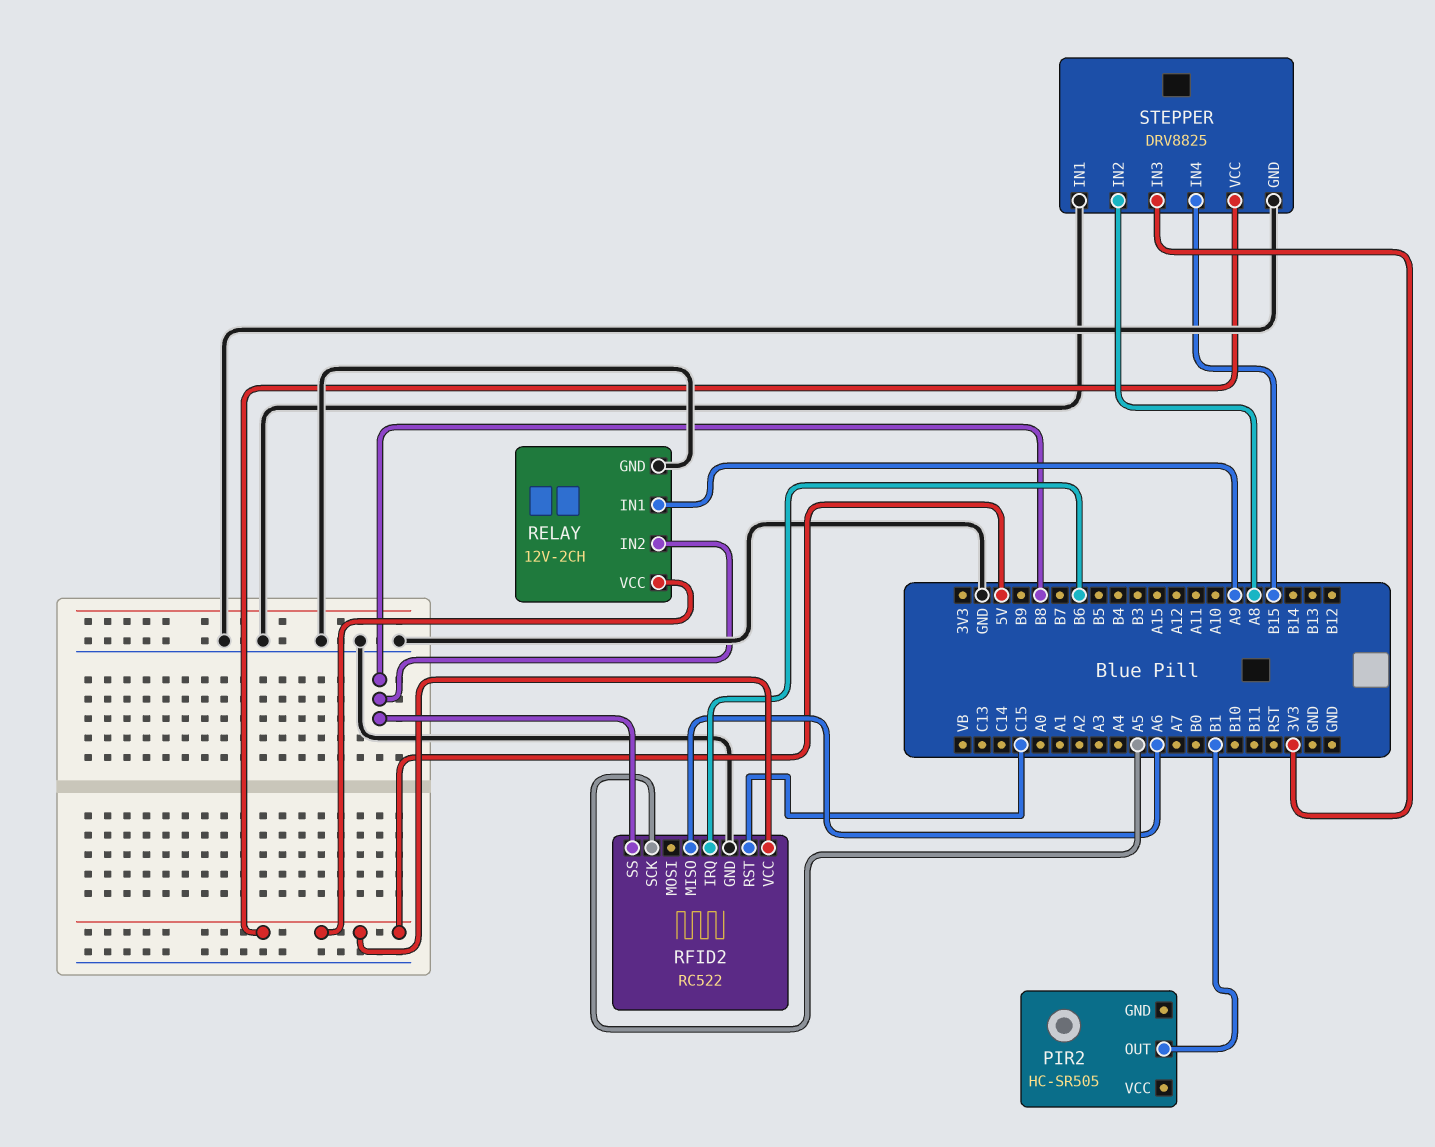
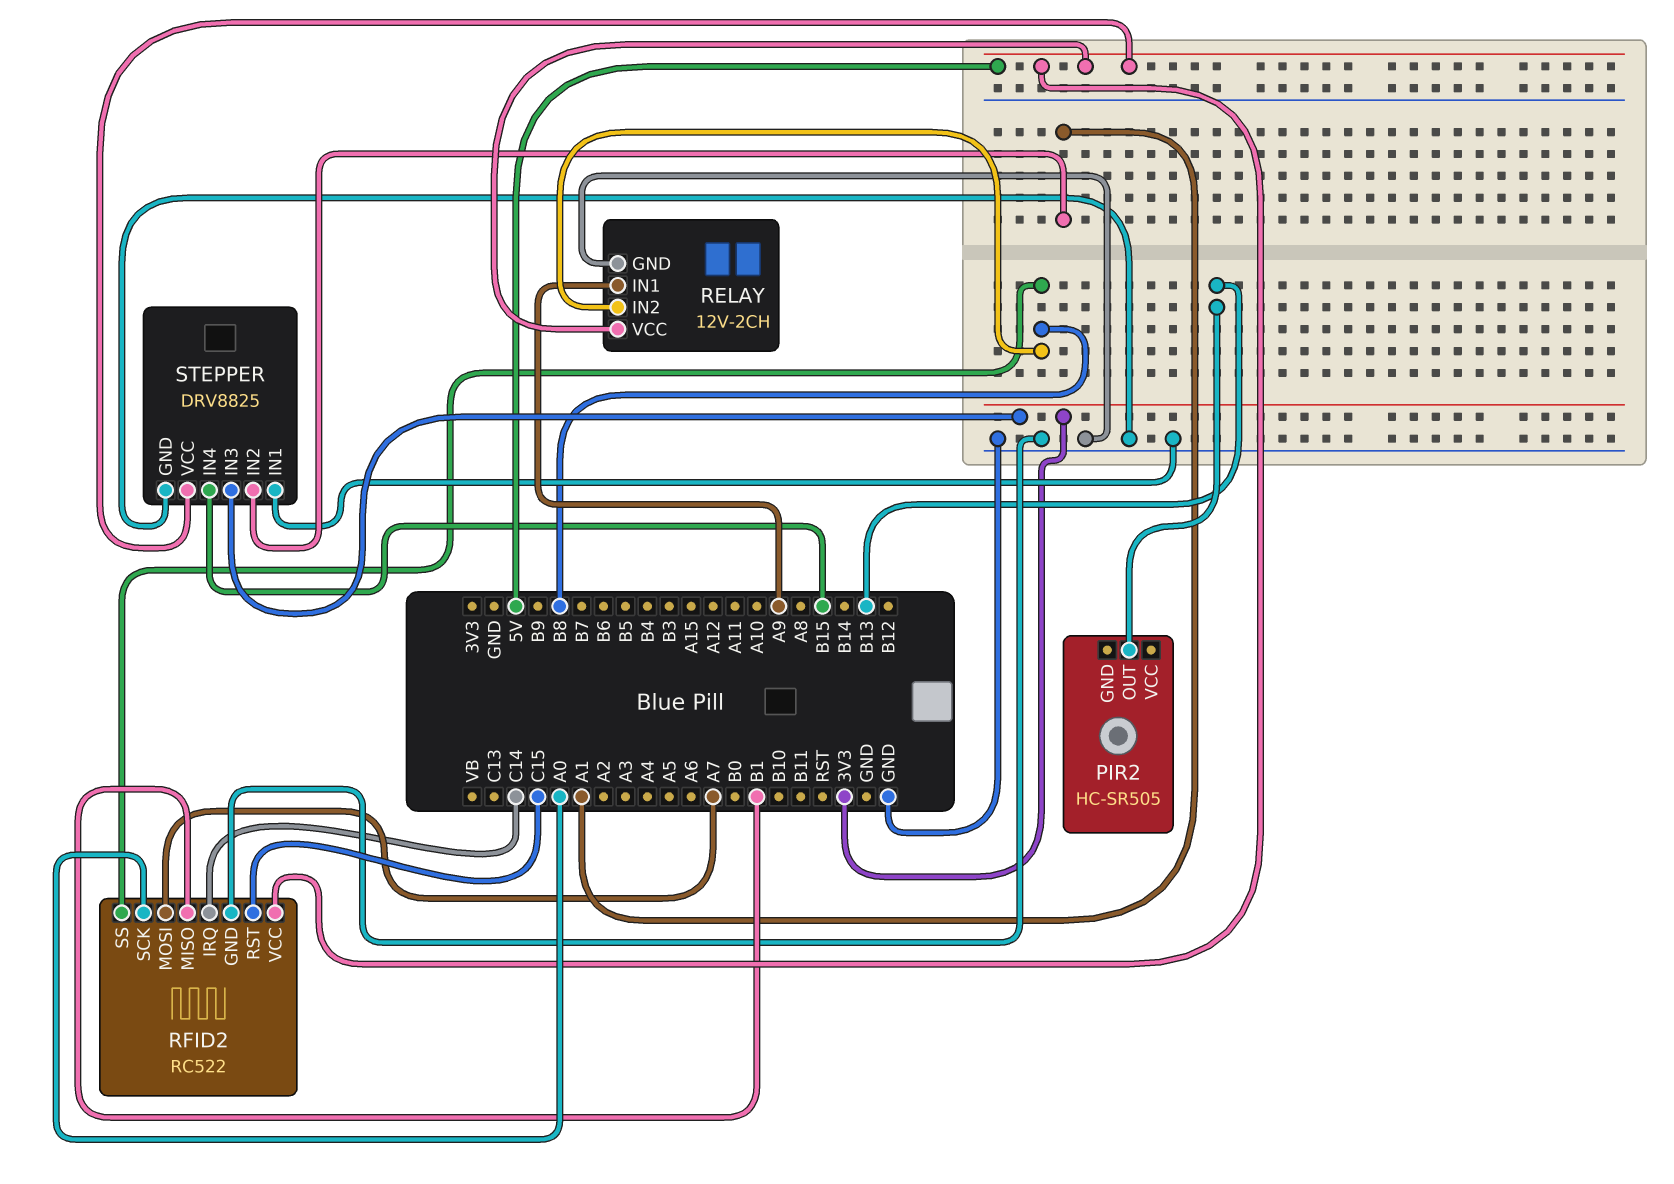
PIR2 pin OUT: B1 -> B13
RFID2 pin IRQ: B6 -> C14
RFID2 pin MISO: A6 -> B1
RFID2 pin MOSI: none -> A7
RFID2 pin SCK: A5 -> A0
STEPPER pin IN2: A8 -> A1

